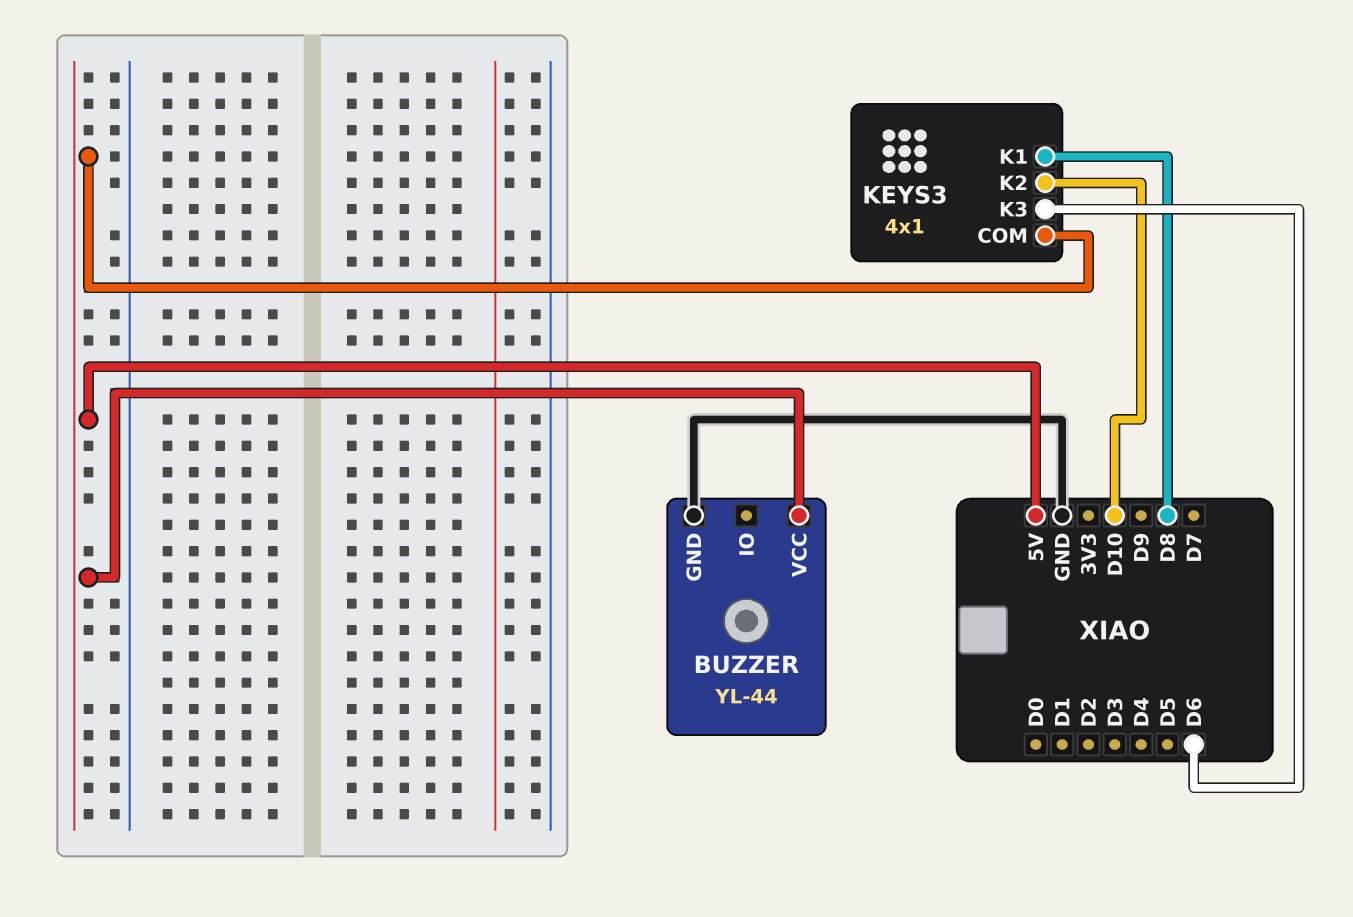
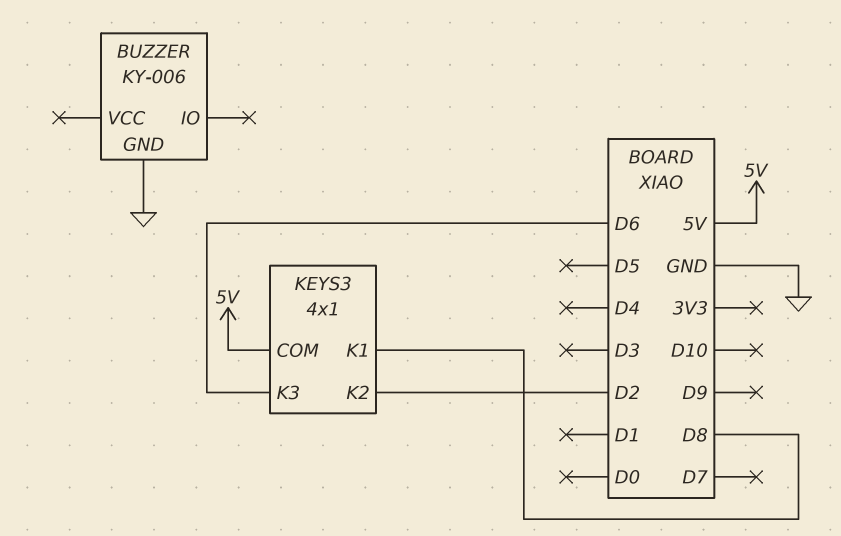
BUZZER: YL-44 -> KY-006
BUZZER pin VCC: 5V -> none
KEYS3 pin K2: D10 -> D2

